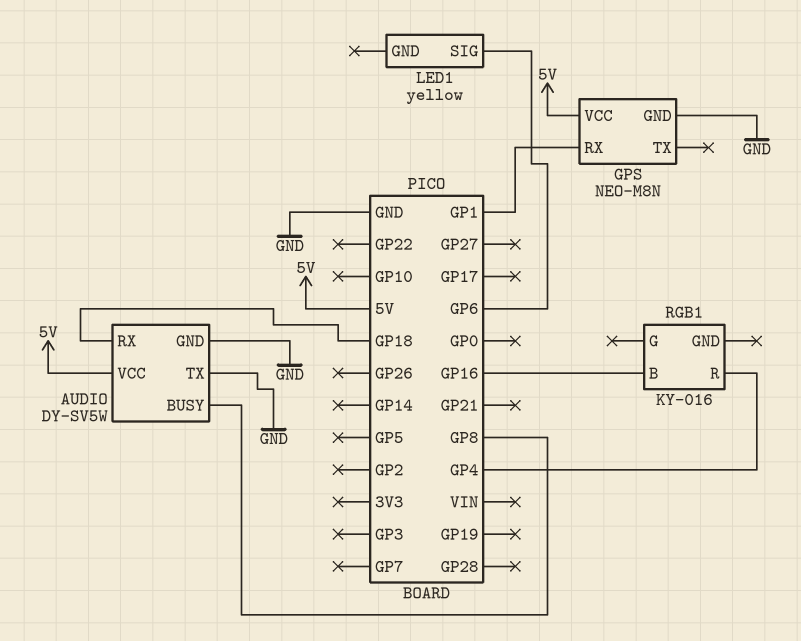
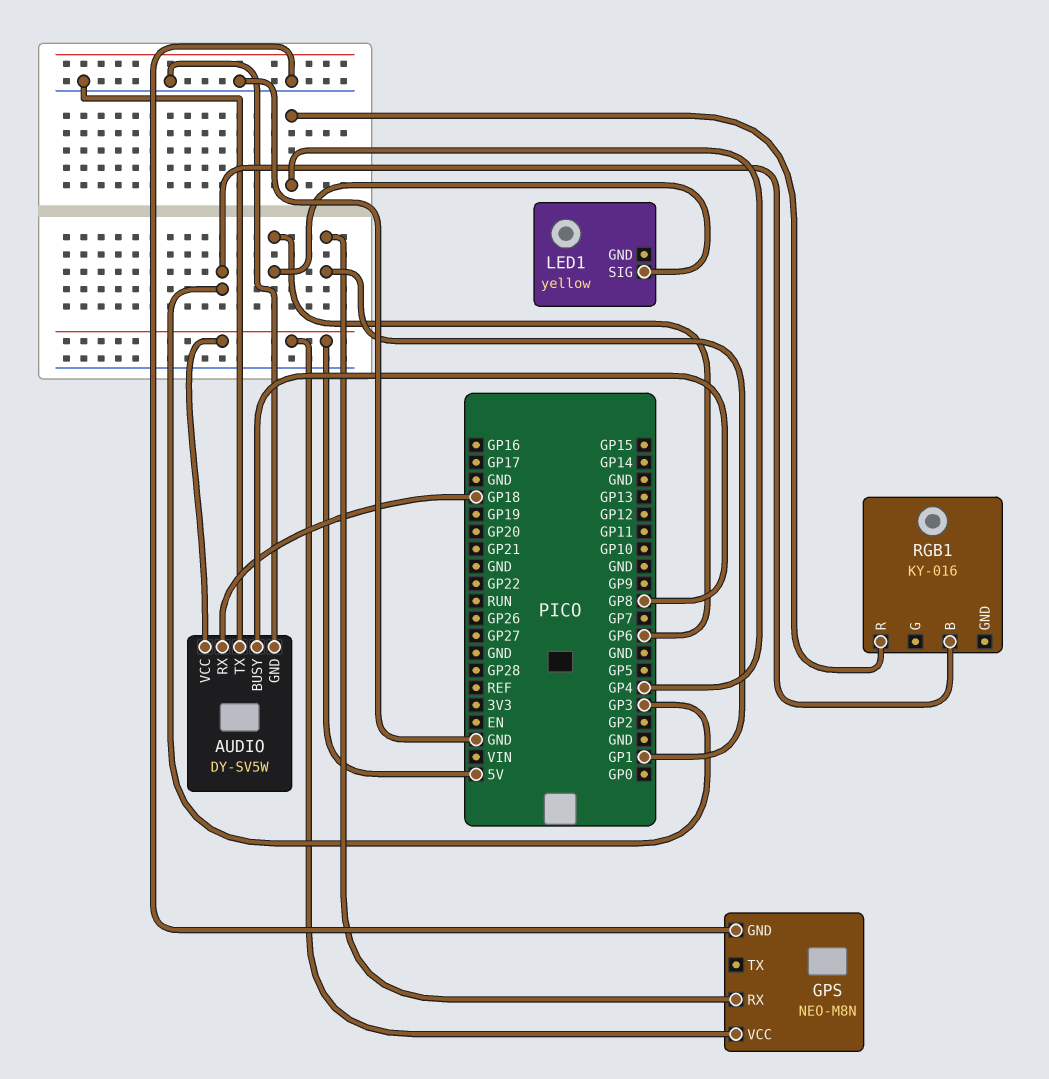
RGB1 pin B: GP16 -> GP3

